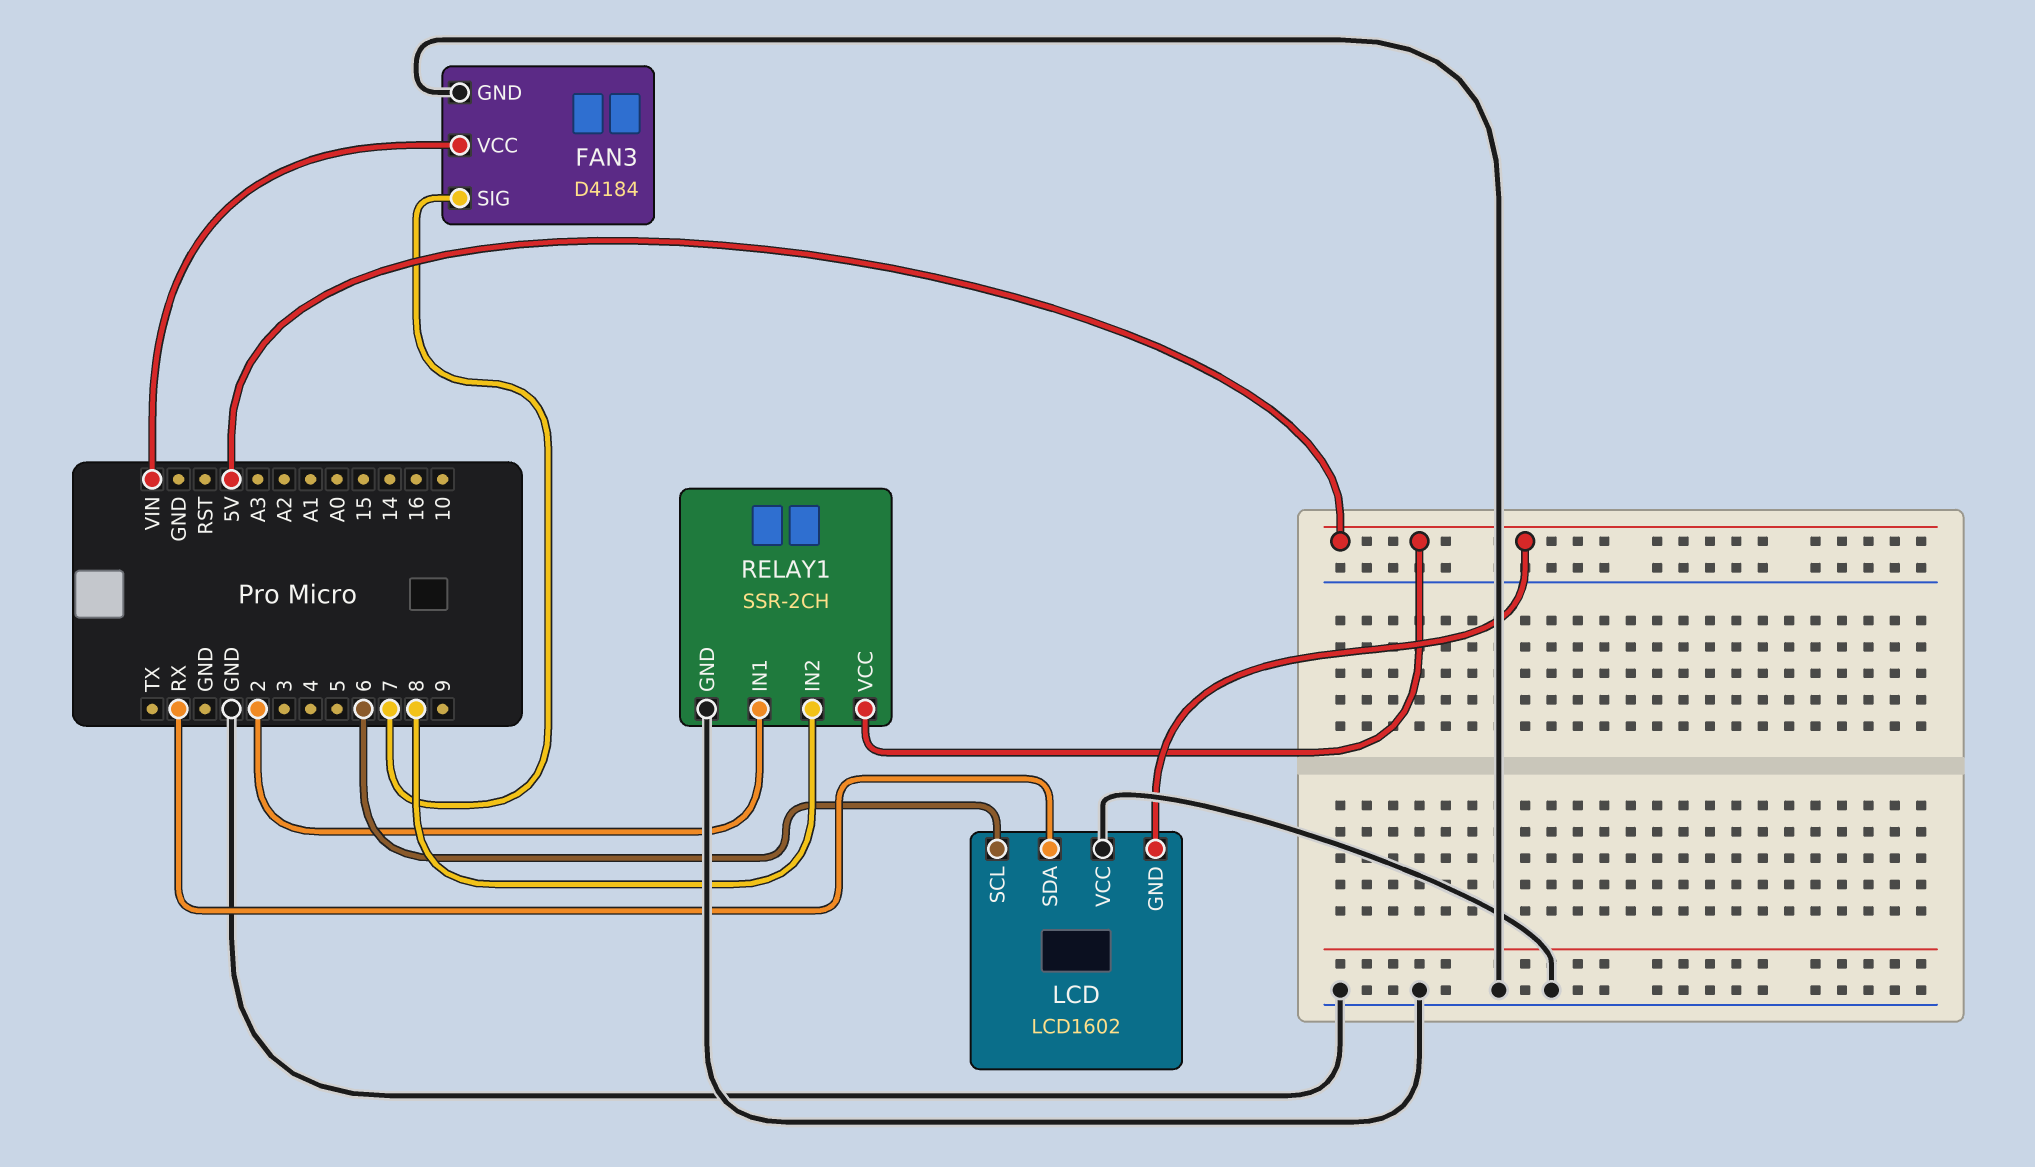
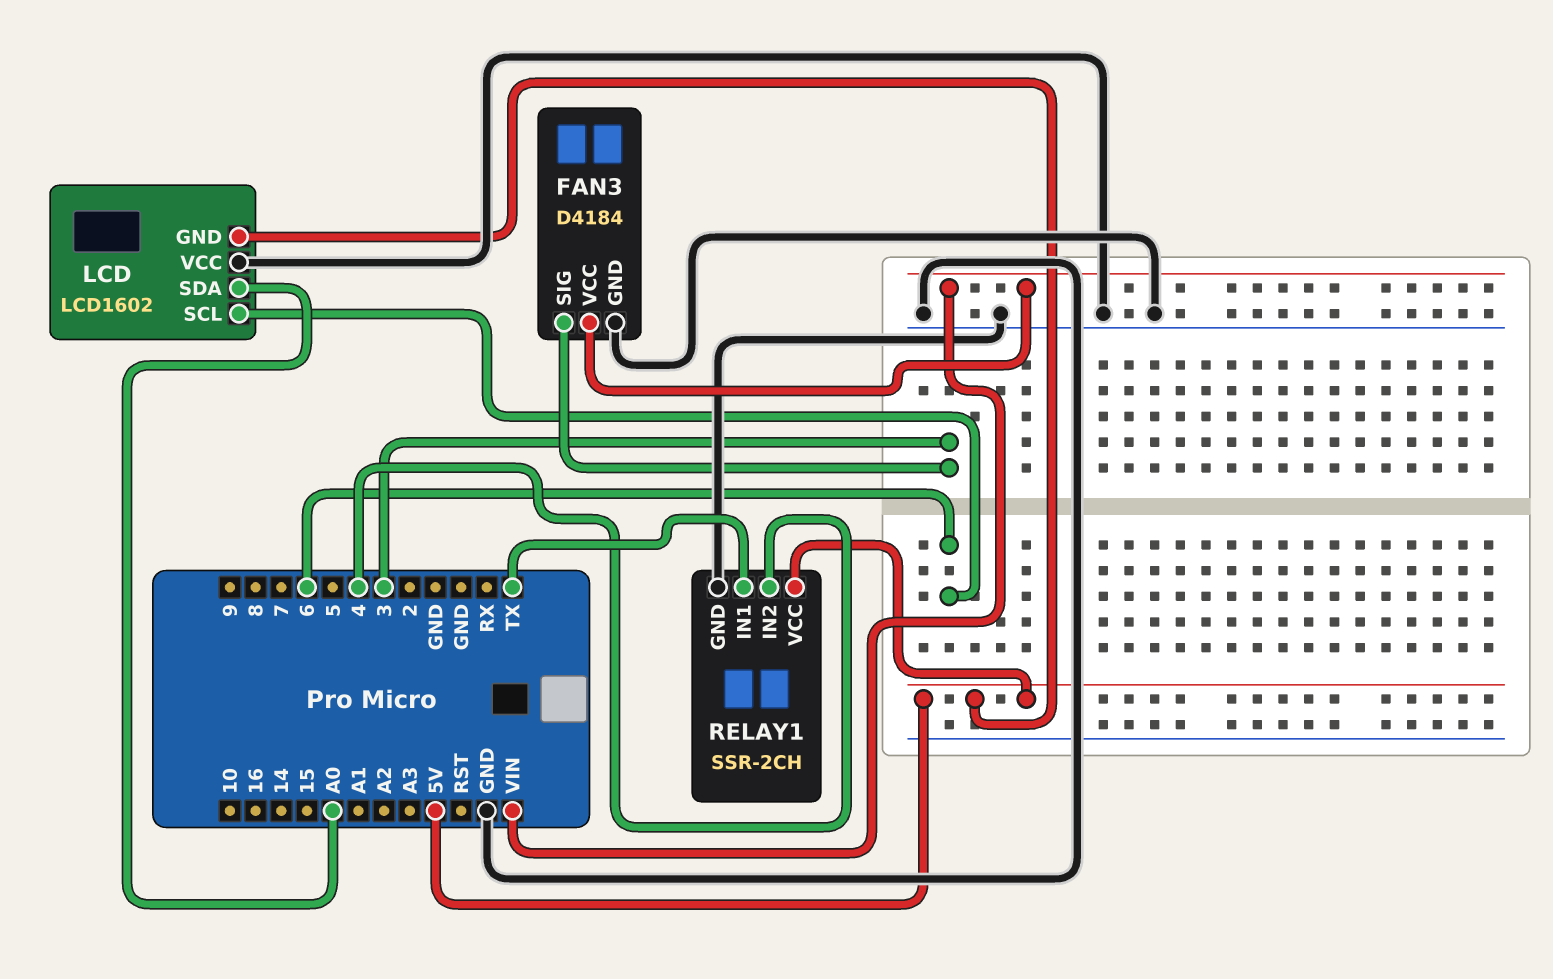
FAN3 pin SIG: 7 -> 3
LCD pin SDA: RX -> A0
RELAY1 pin IN1: 2 -> TX
RELAY1 pin IN2: 8 -> 4

